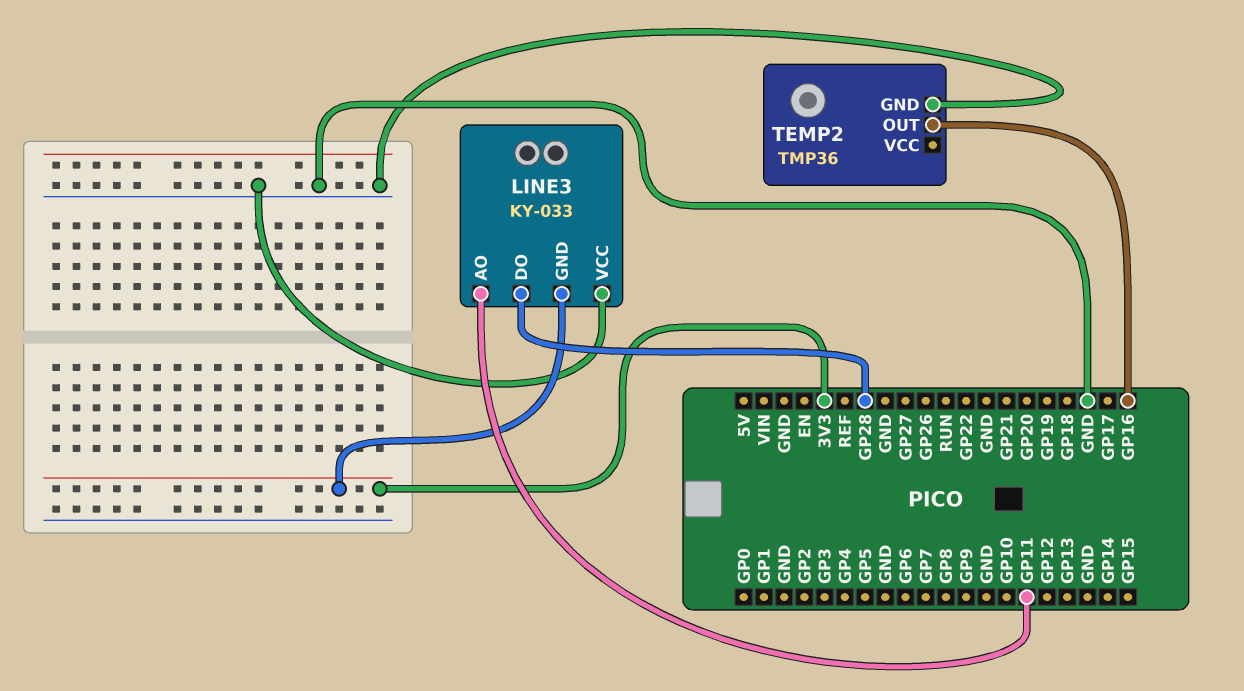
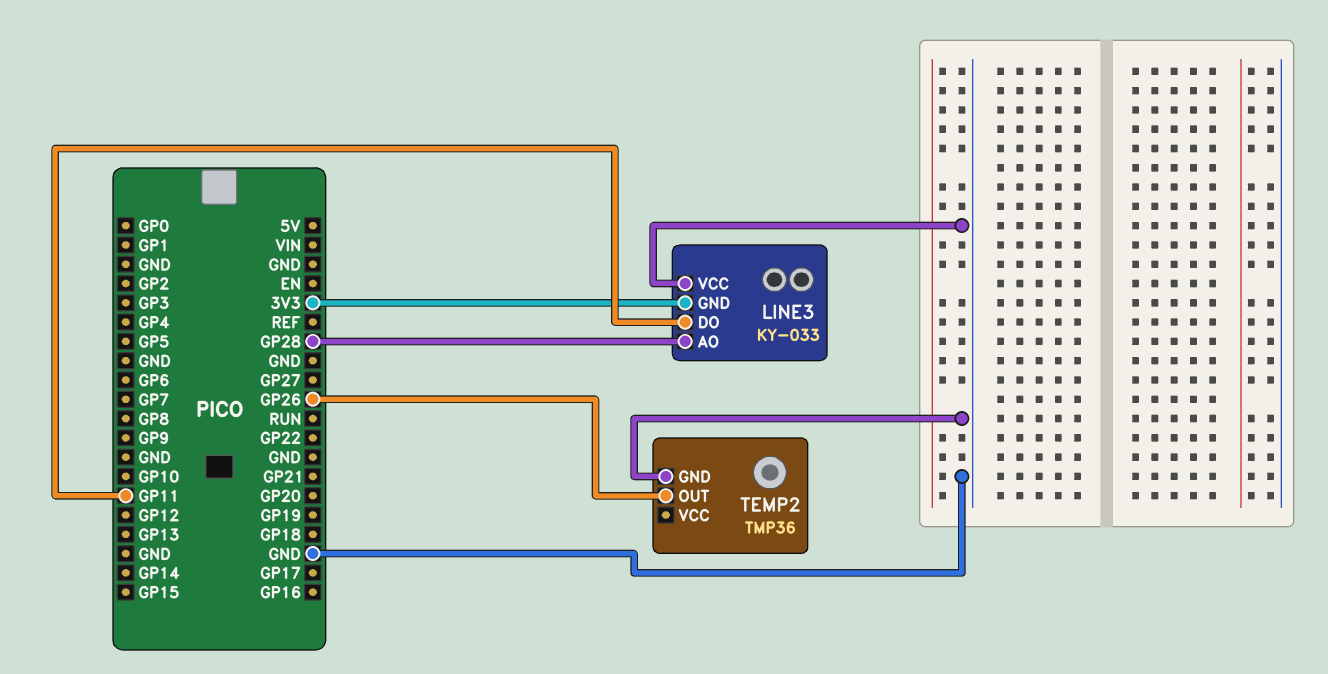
LINE3 pin AO: GP11 -> GP28
LINE3 pin DO: GP28 -> GP11
TEMP2 pin OUT: GP16 -> GP26

